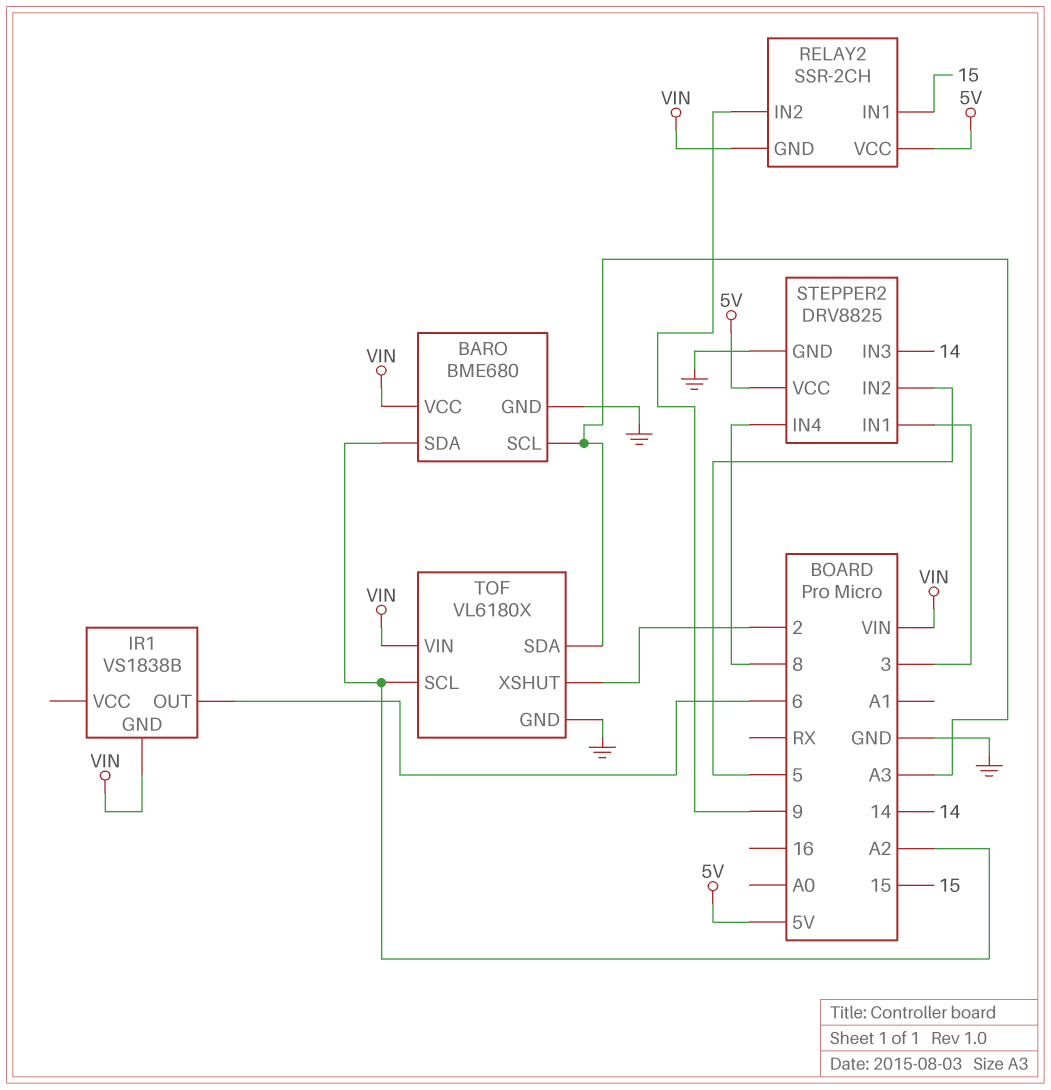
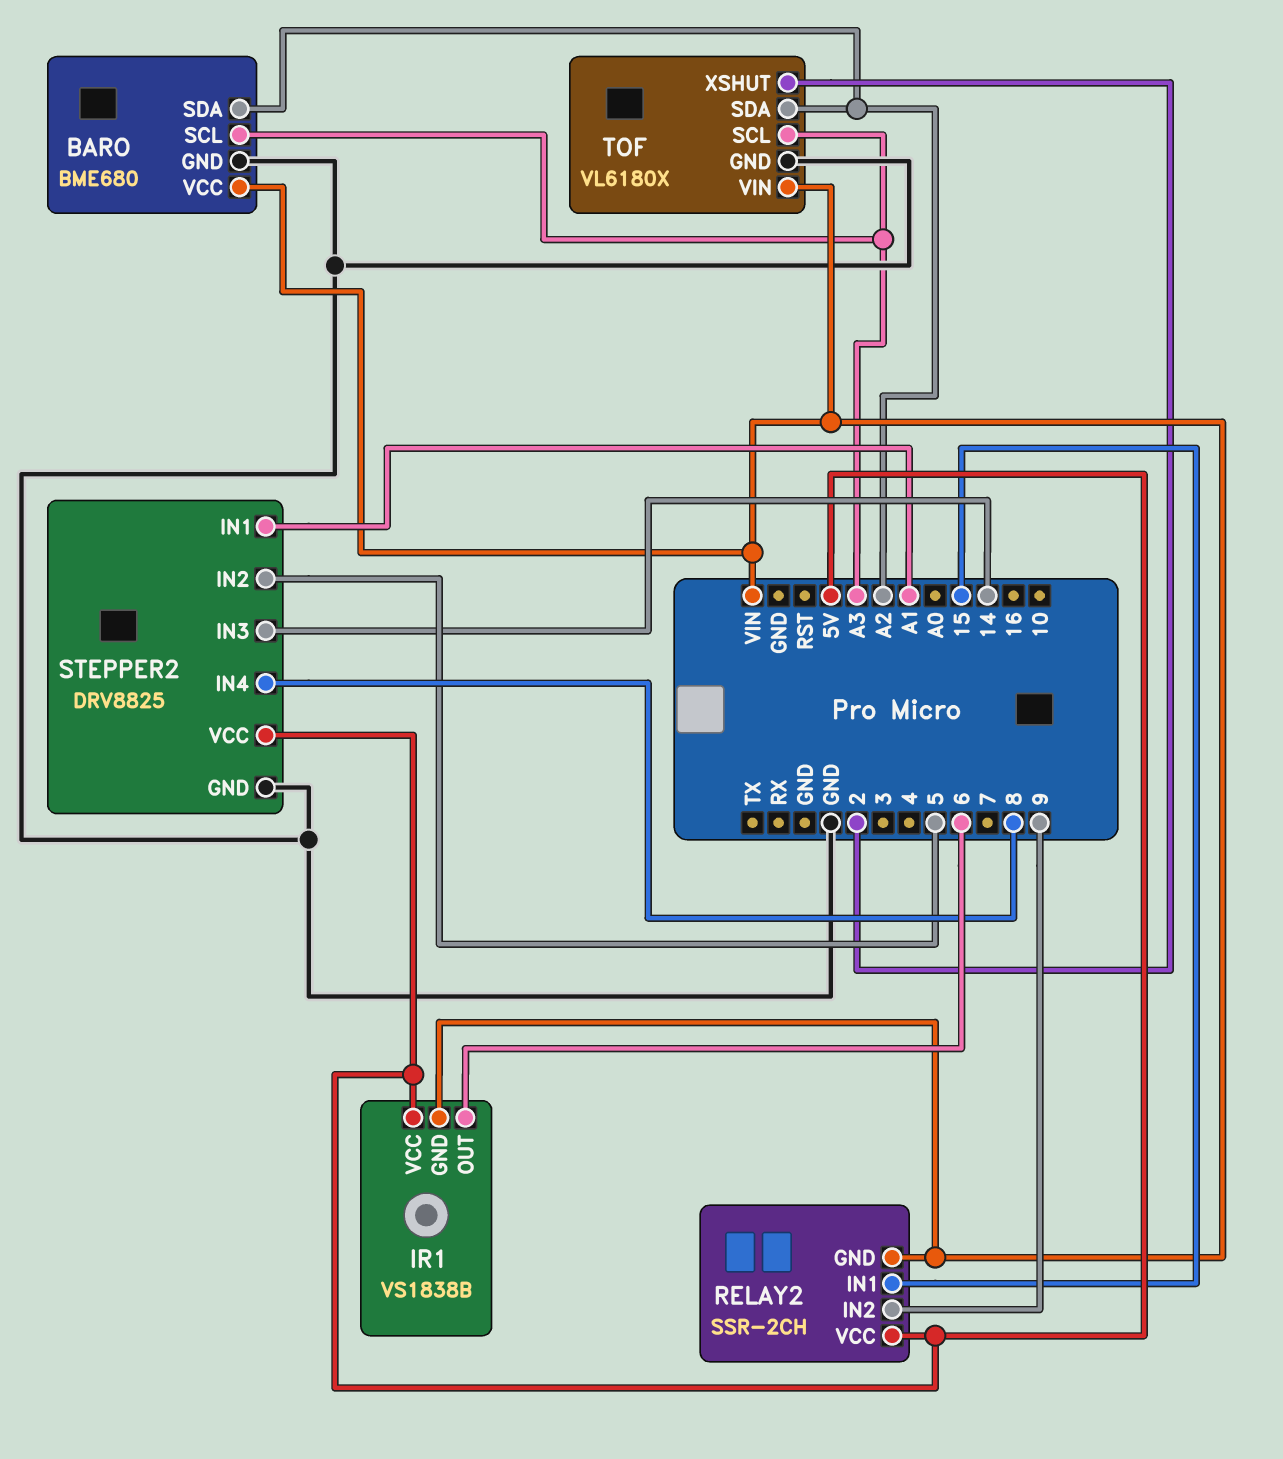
IR1 pin VCC: none -> 5V
STEPPER2 pin IN1: 3 -> A1
TOF pin SCL: A2 -> A3
TOF pin SDA: A3 -> A2

